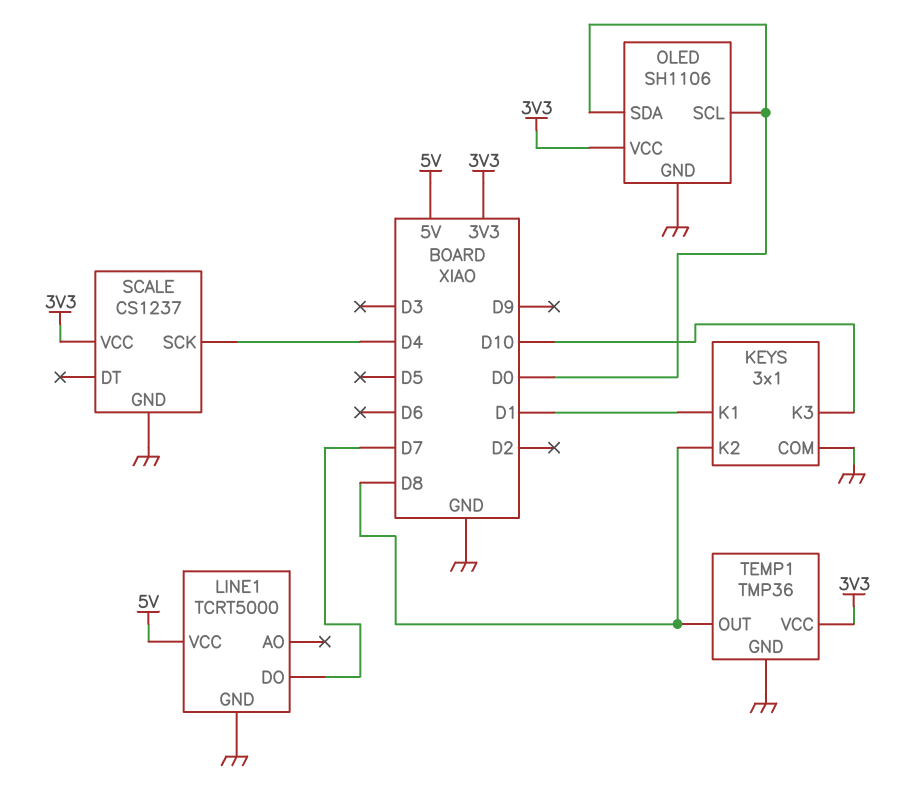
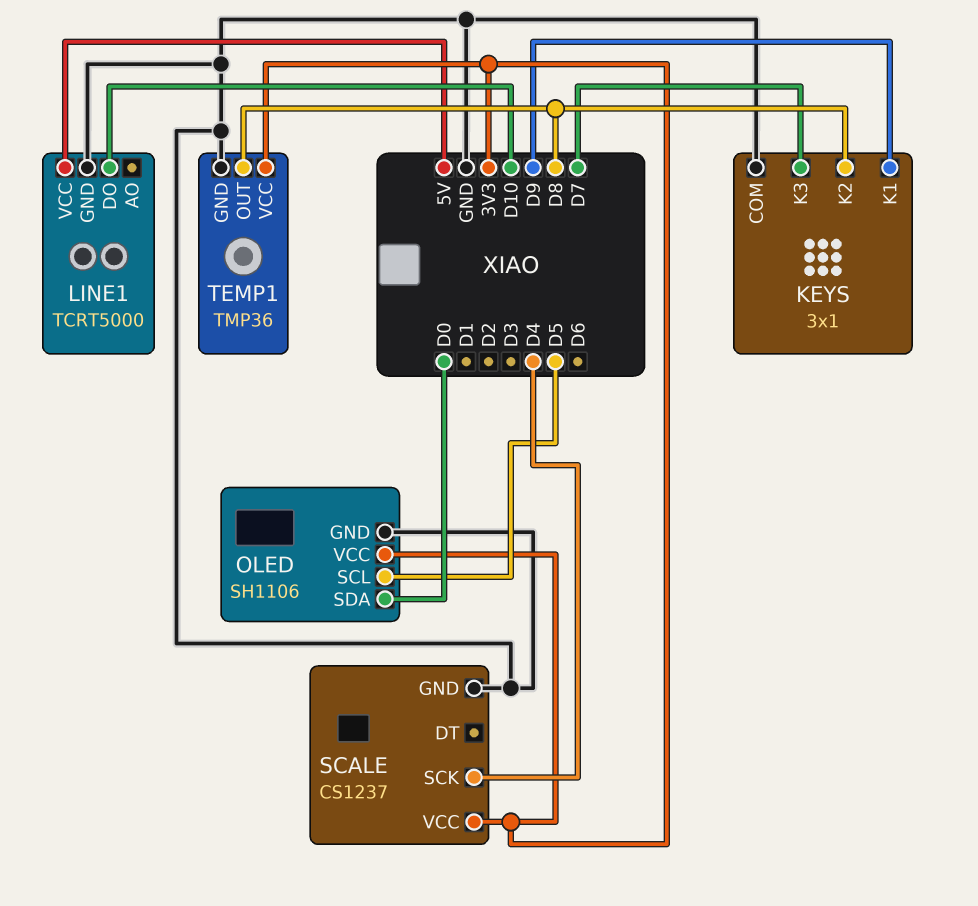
KEYS pin K1: D1 -> D9
KEYS pin K3: D10 -> D7
LINE1 pin DO: D7 -> D10
OLED pin SCL: D0 -> D5

